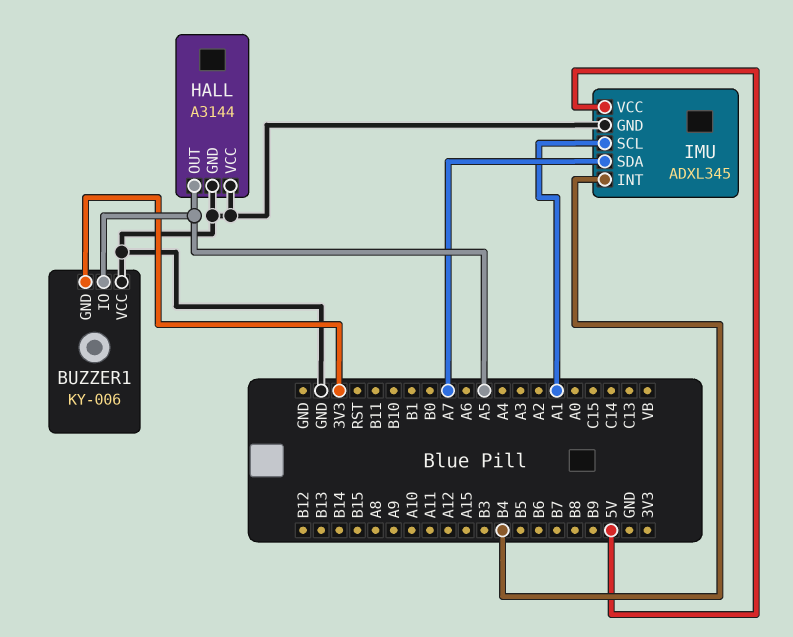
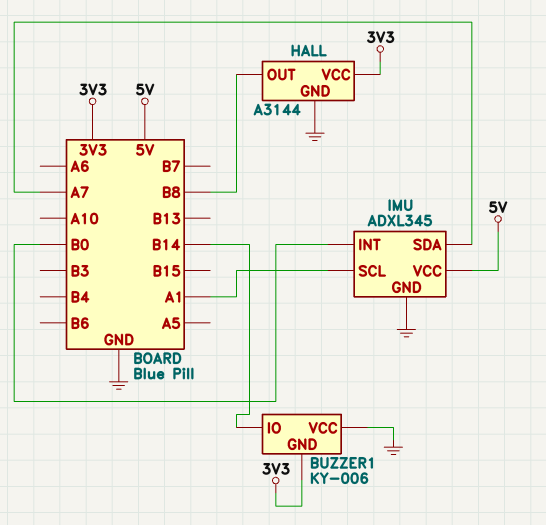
BUZZER1 pin IO: A5 -> B14
HALL pin OUT: A5 -> B8
HALL pin VCC: GND -> 3V3
IMU pin INT: B4 -> B0

